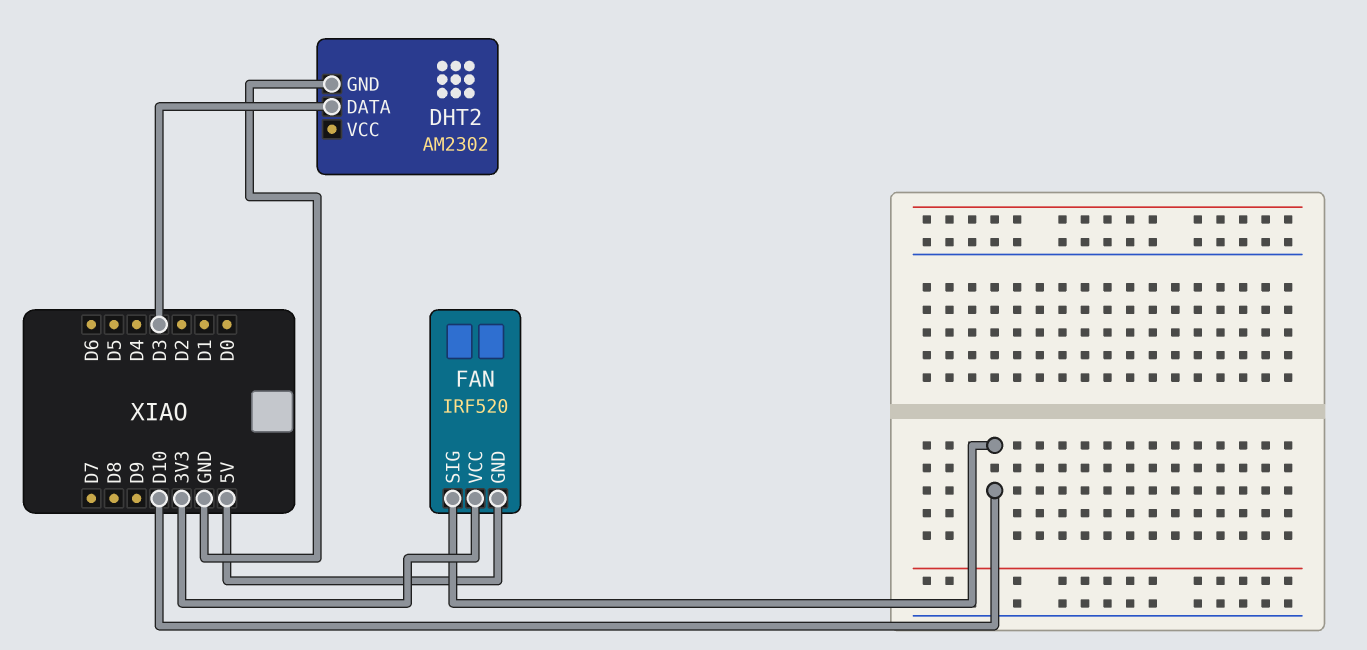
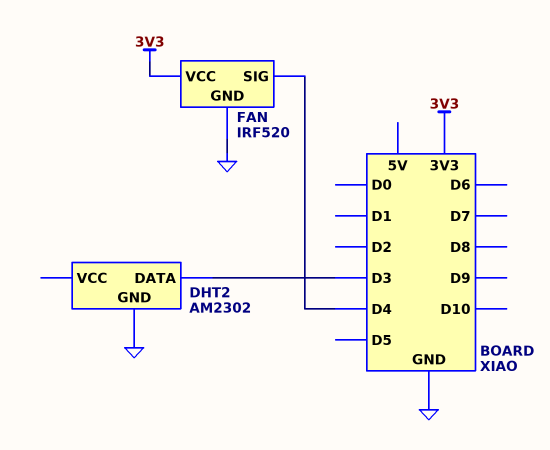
FAN pin GND: 5V -> GND
FAN pin SIG: D10 -> D4

